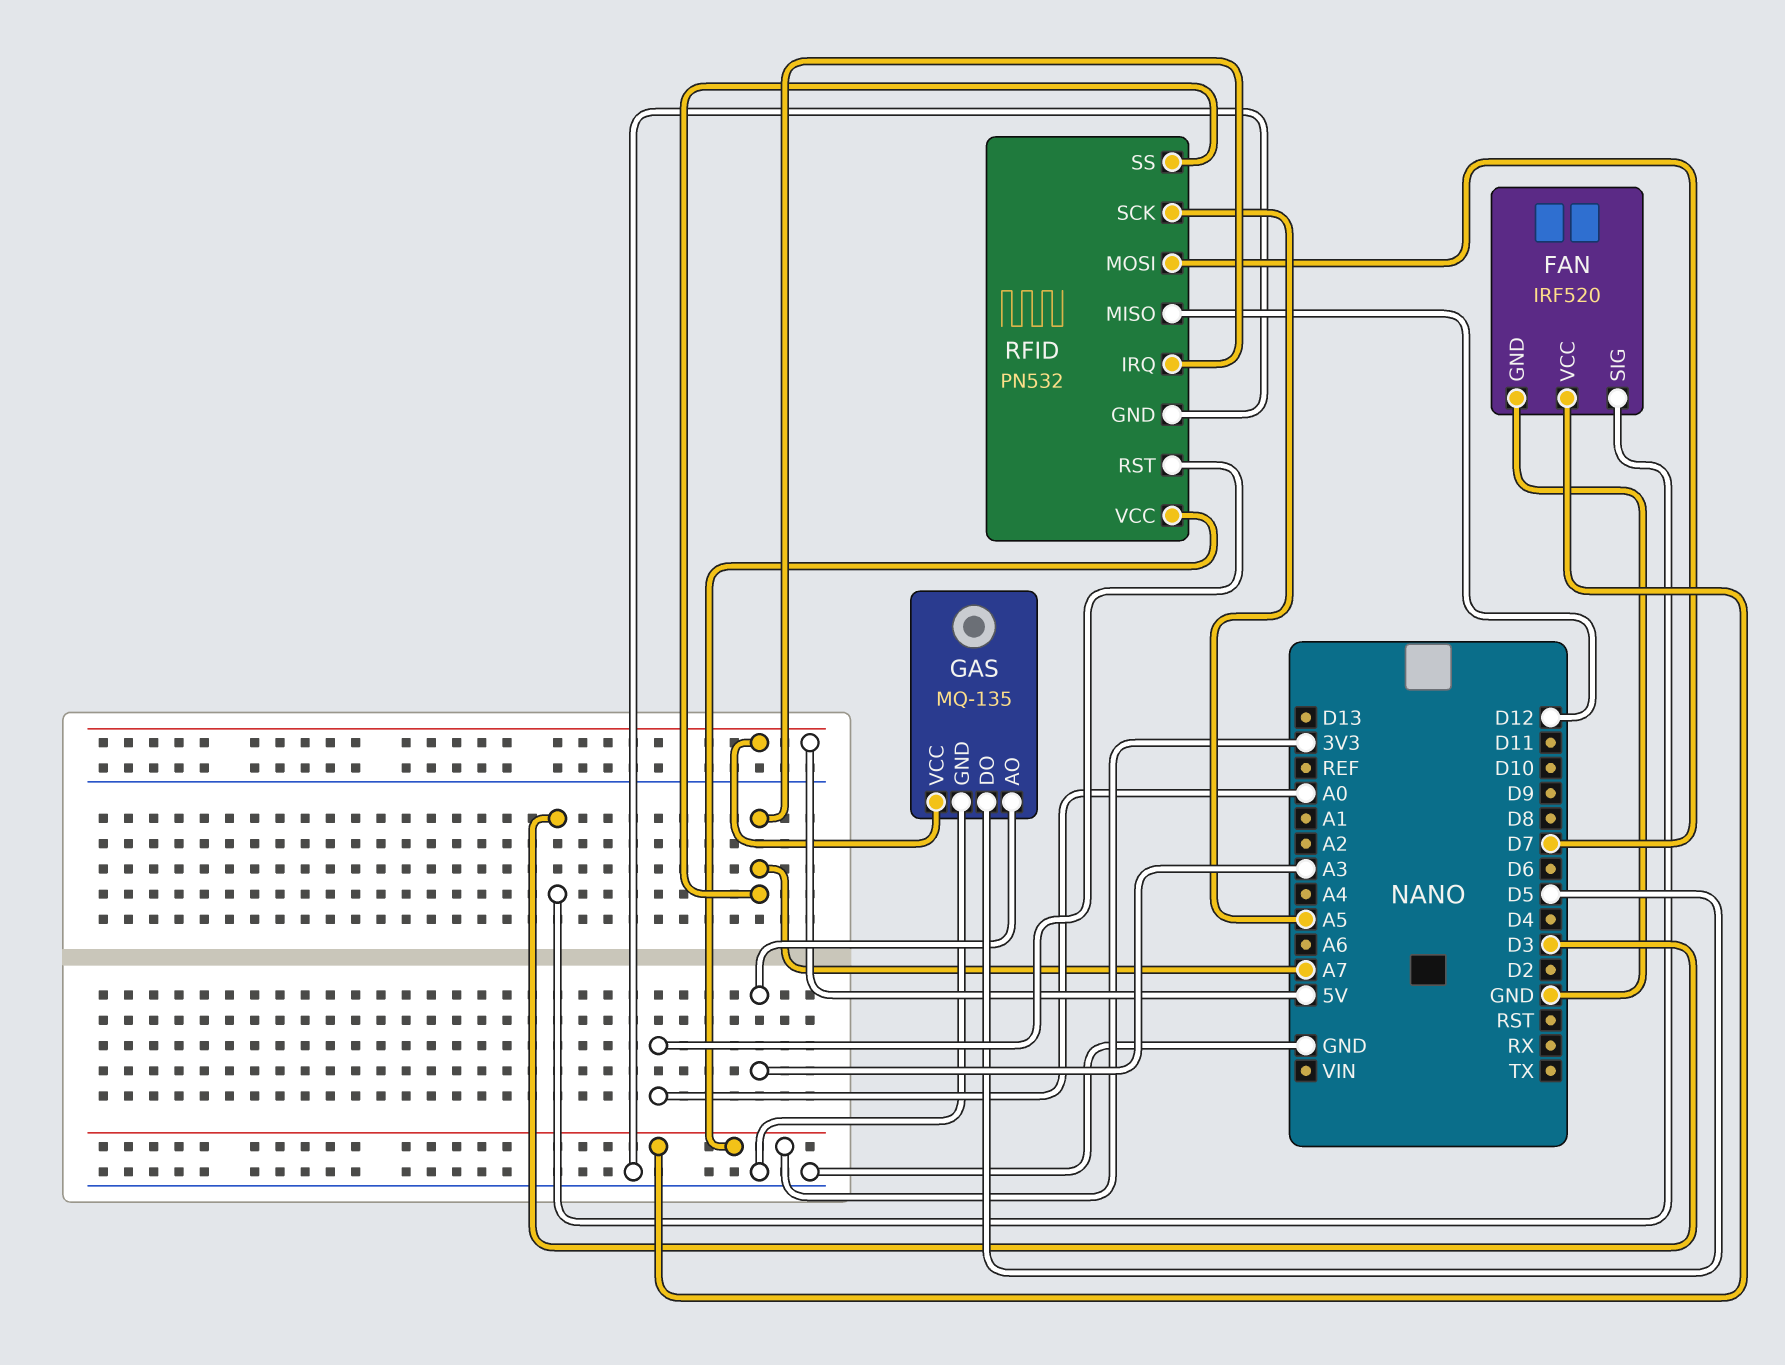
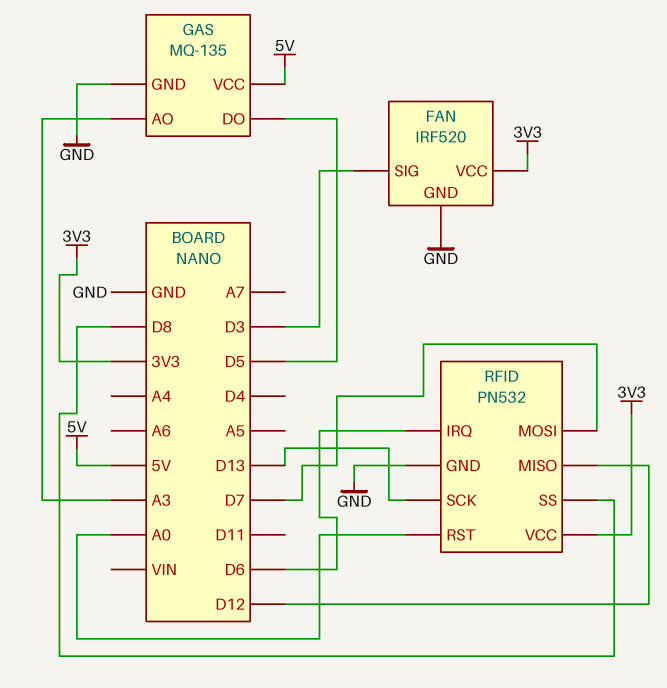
RFID pin IRQ: A7 -> D6
RFID pin SCK: A5 -> D13
RFID pin SS: A7 -> D8

